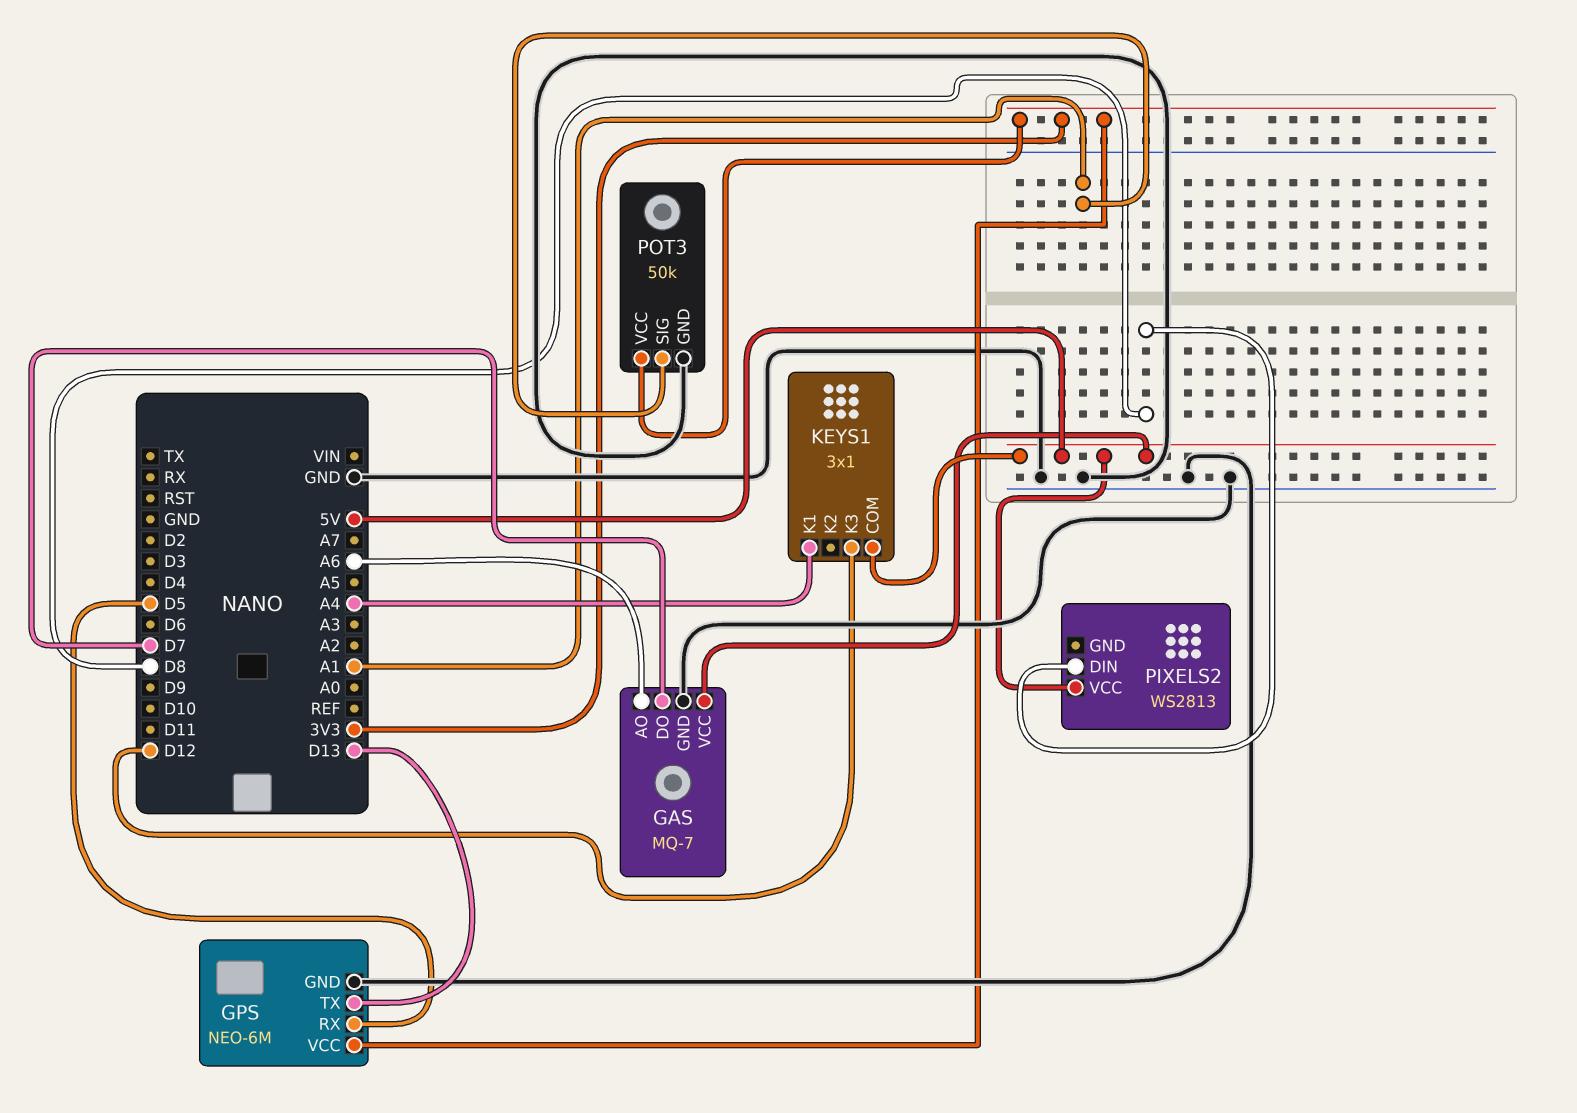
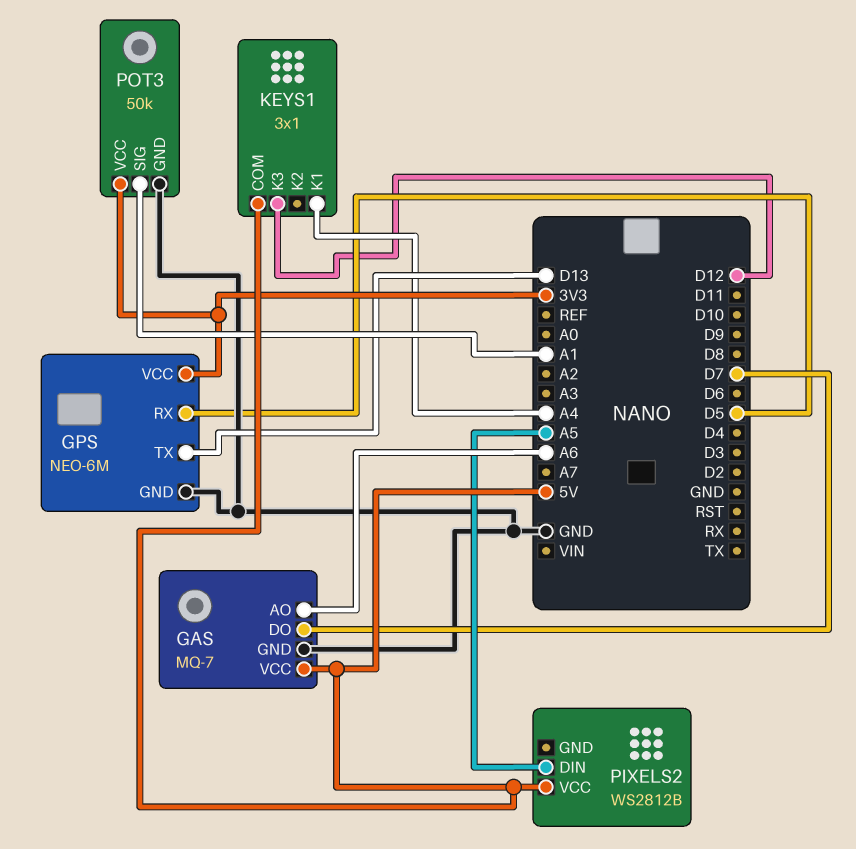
PIXELS2: WS2813 -> WS2812B
PIXELS2 pin DIN: D8 -> A5

